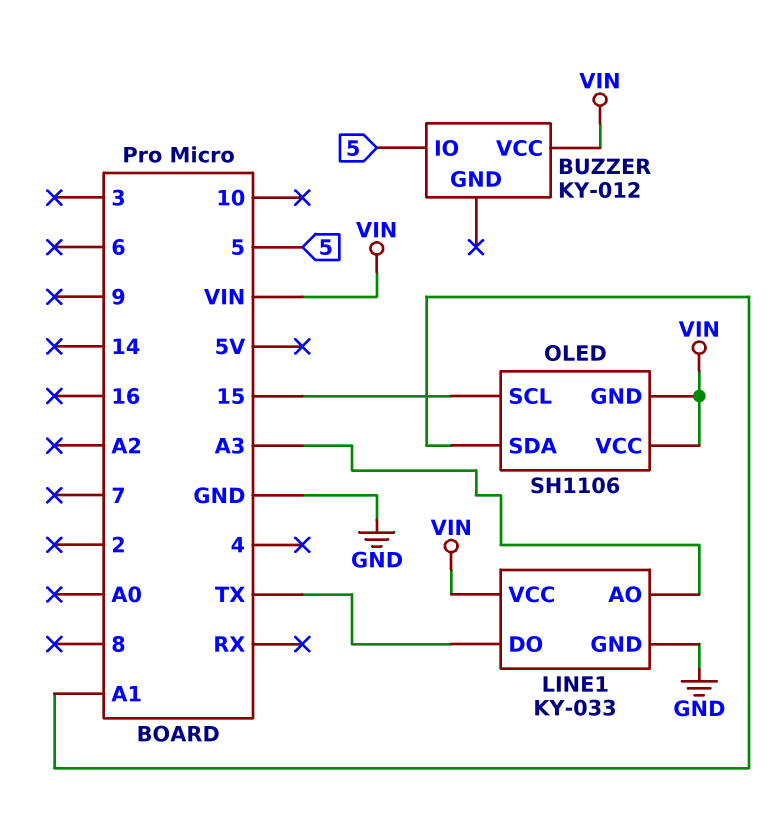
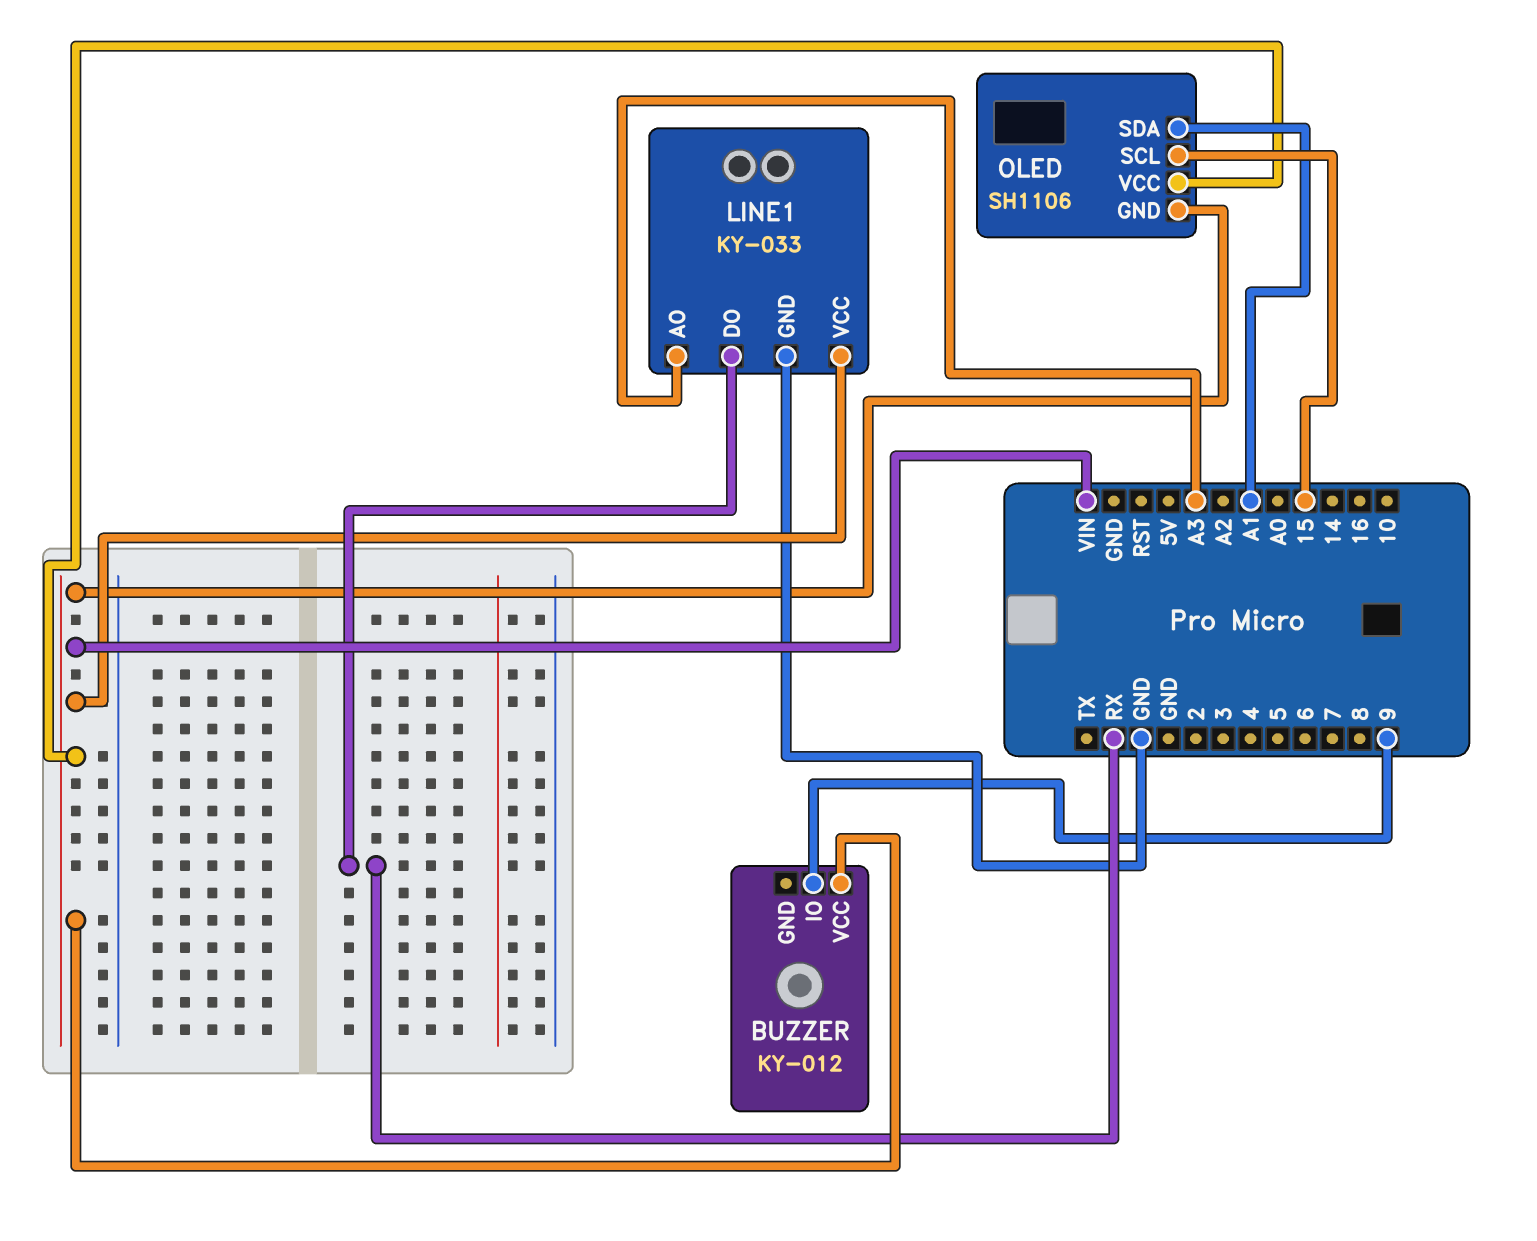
BUZZER pin IO: 5 -> 9
LINE1 pin DO: TX -> RX

